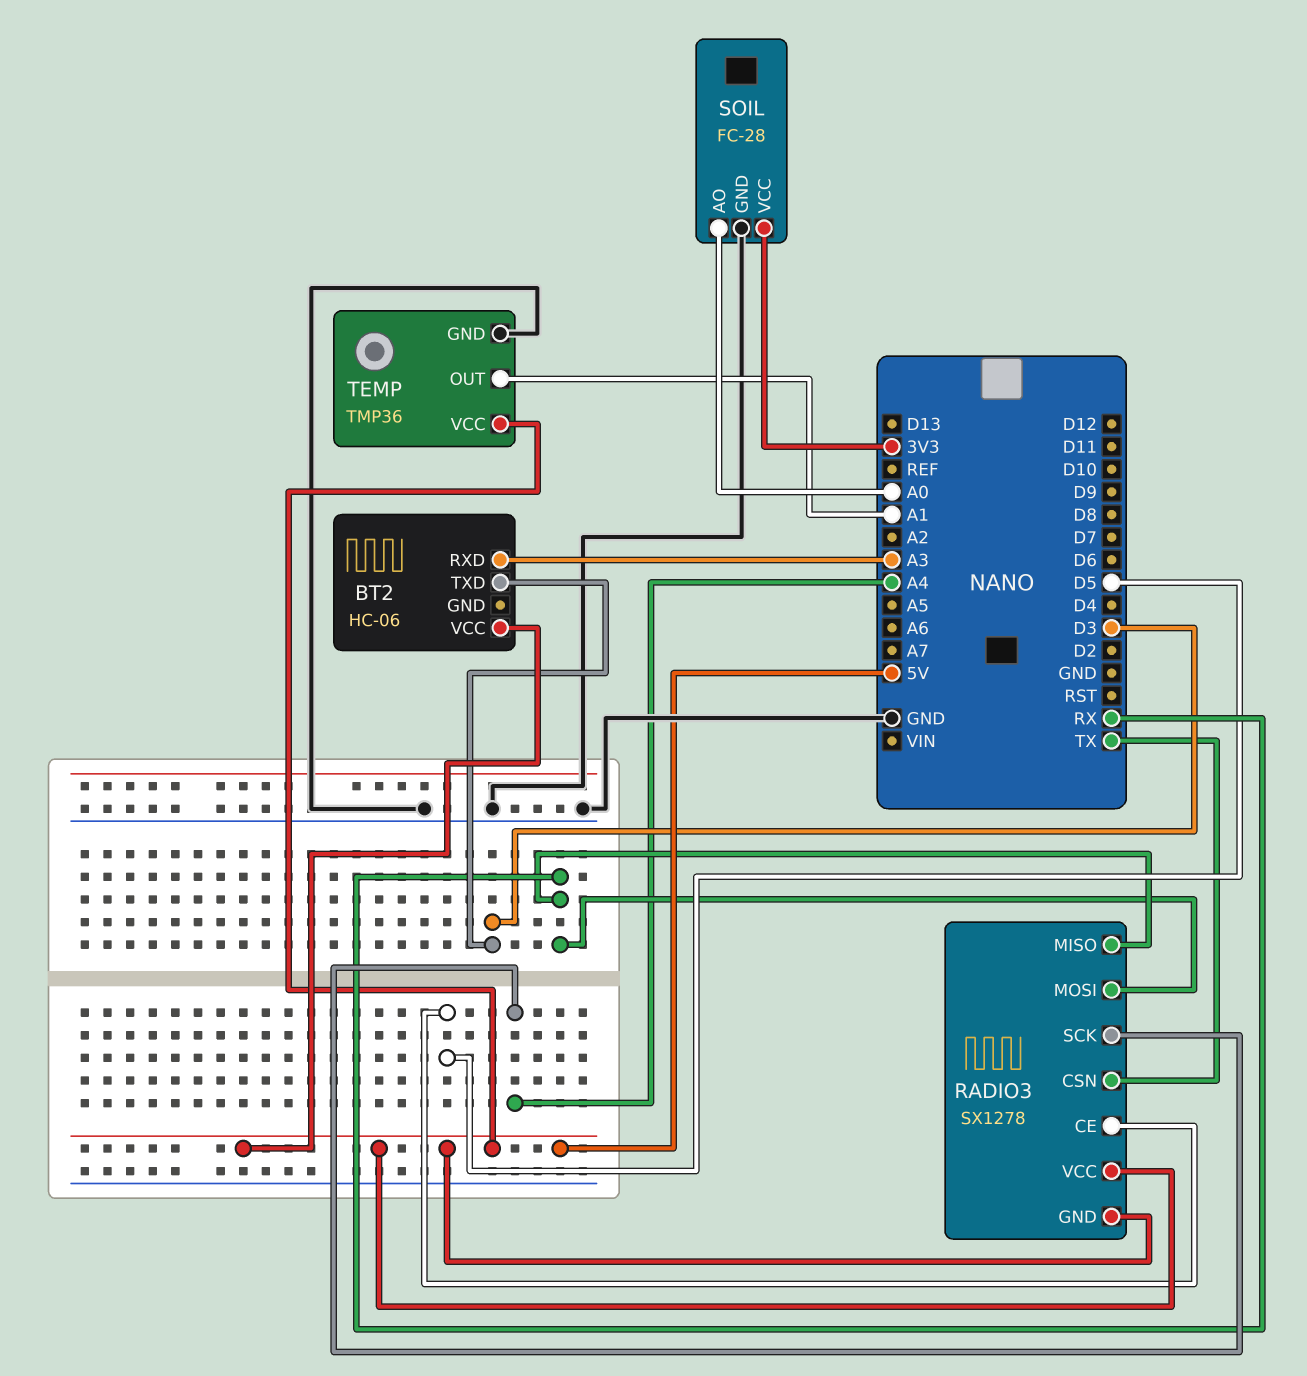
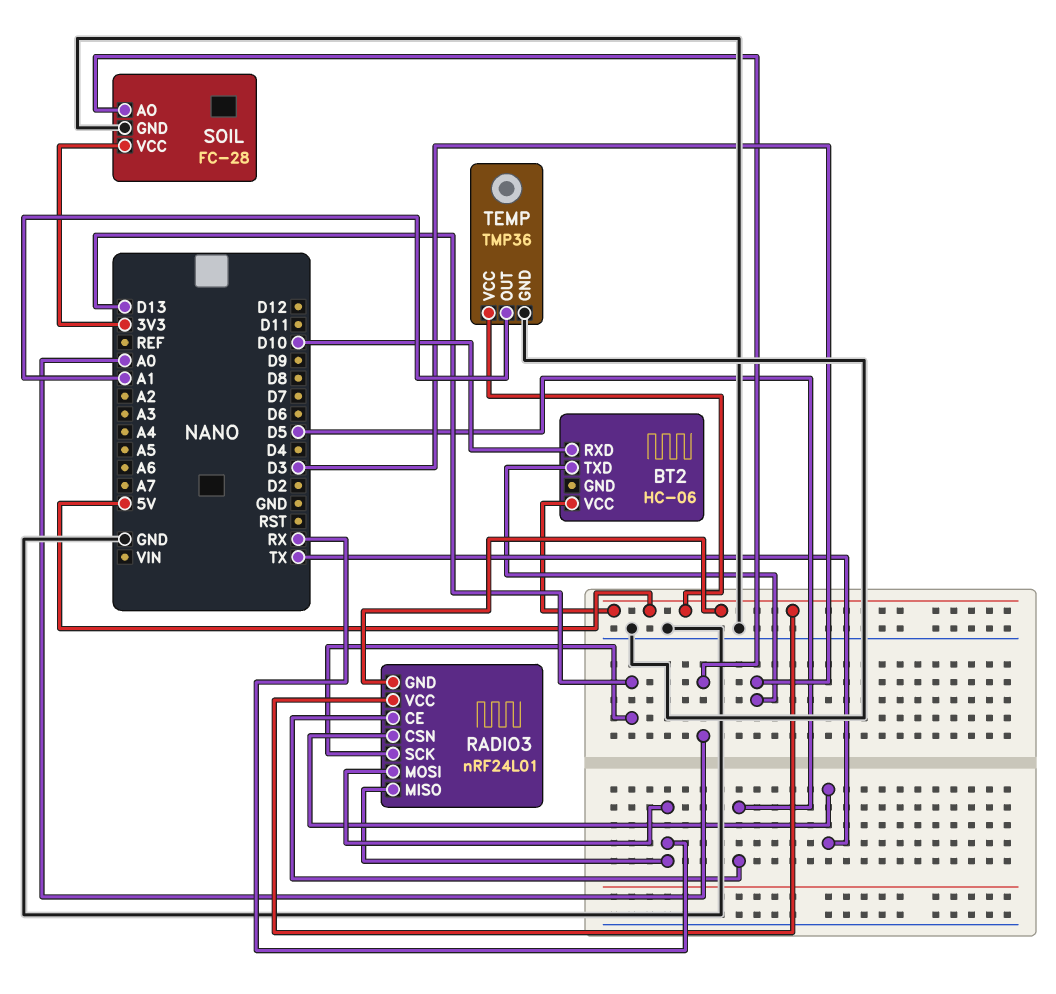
BT2 pin RXD: A3 -> D10
RADIO3: SX1278 -> nRF24L01
RADIO3 pin SCK: A4 -> D13

